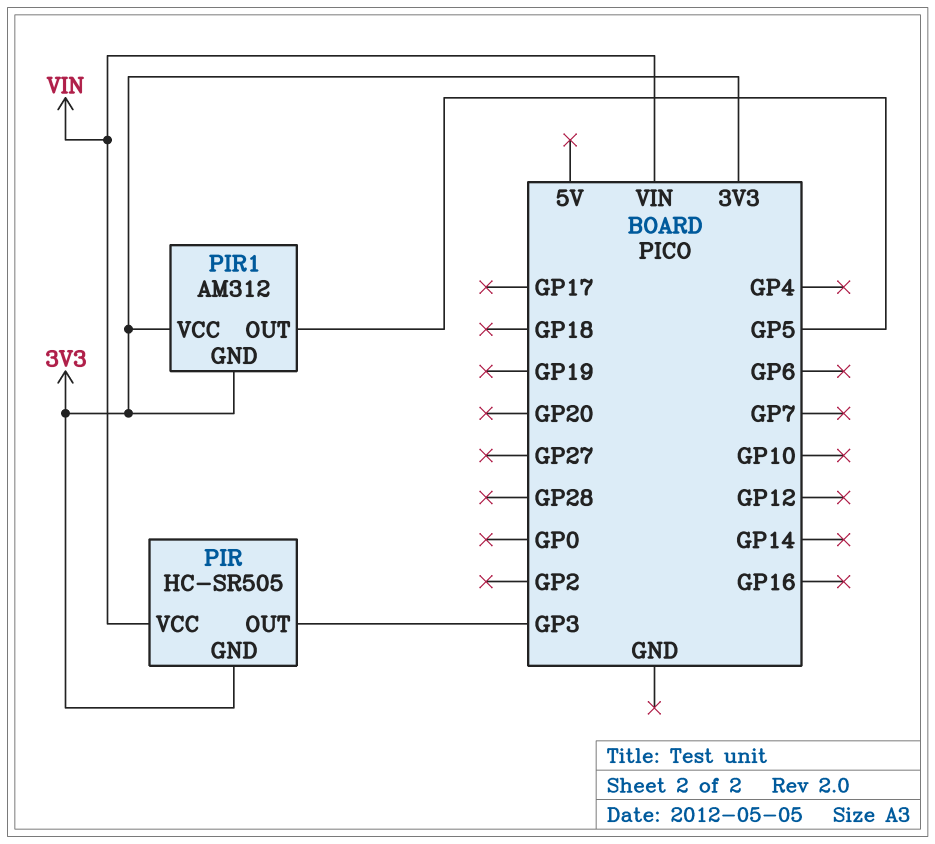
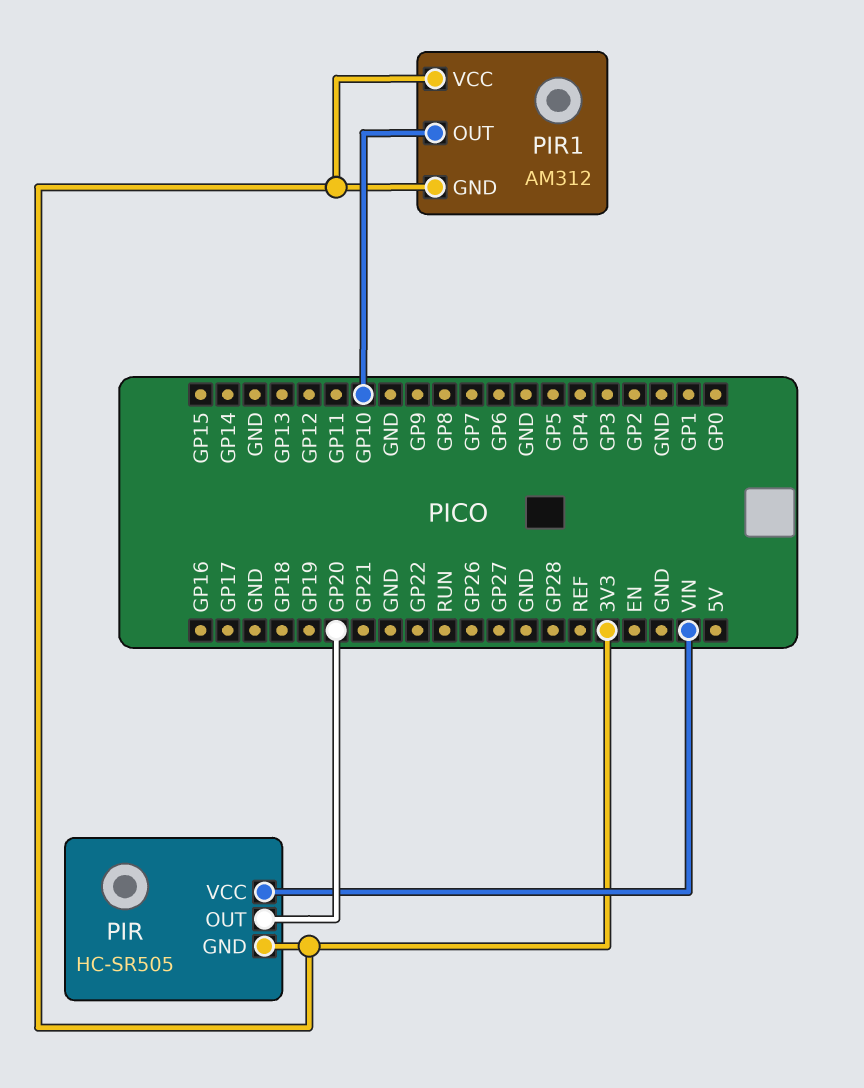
PIR pin OUT: GP3 -> GP20
PIR1 pin OUT: GP5 -> GP10

